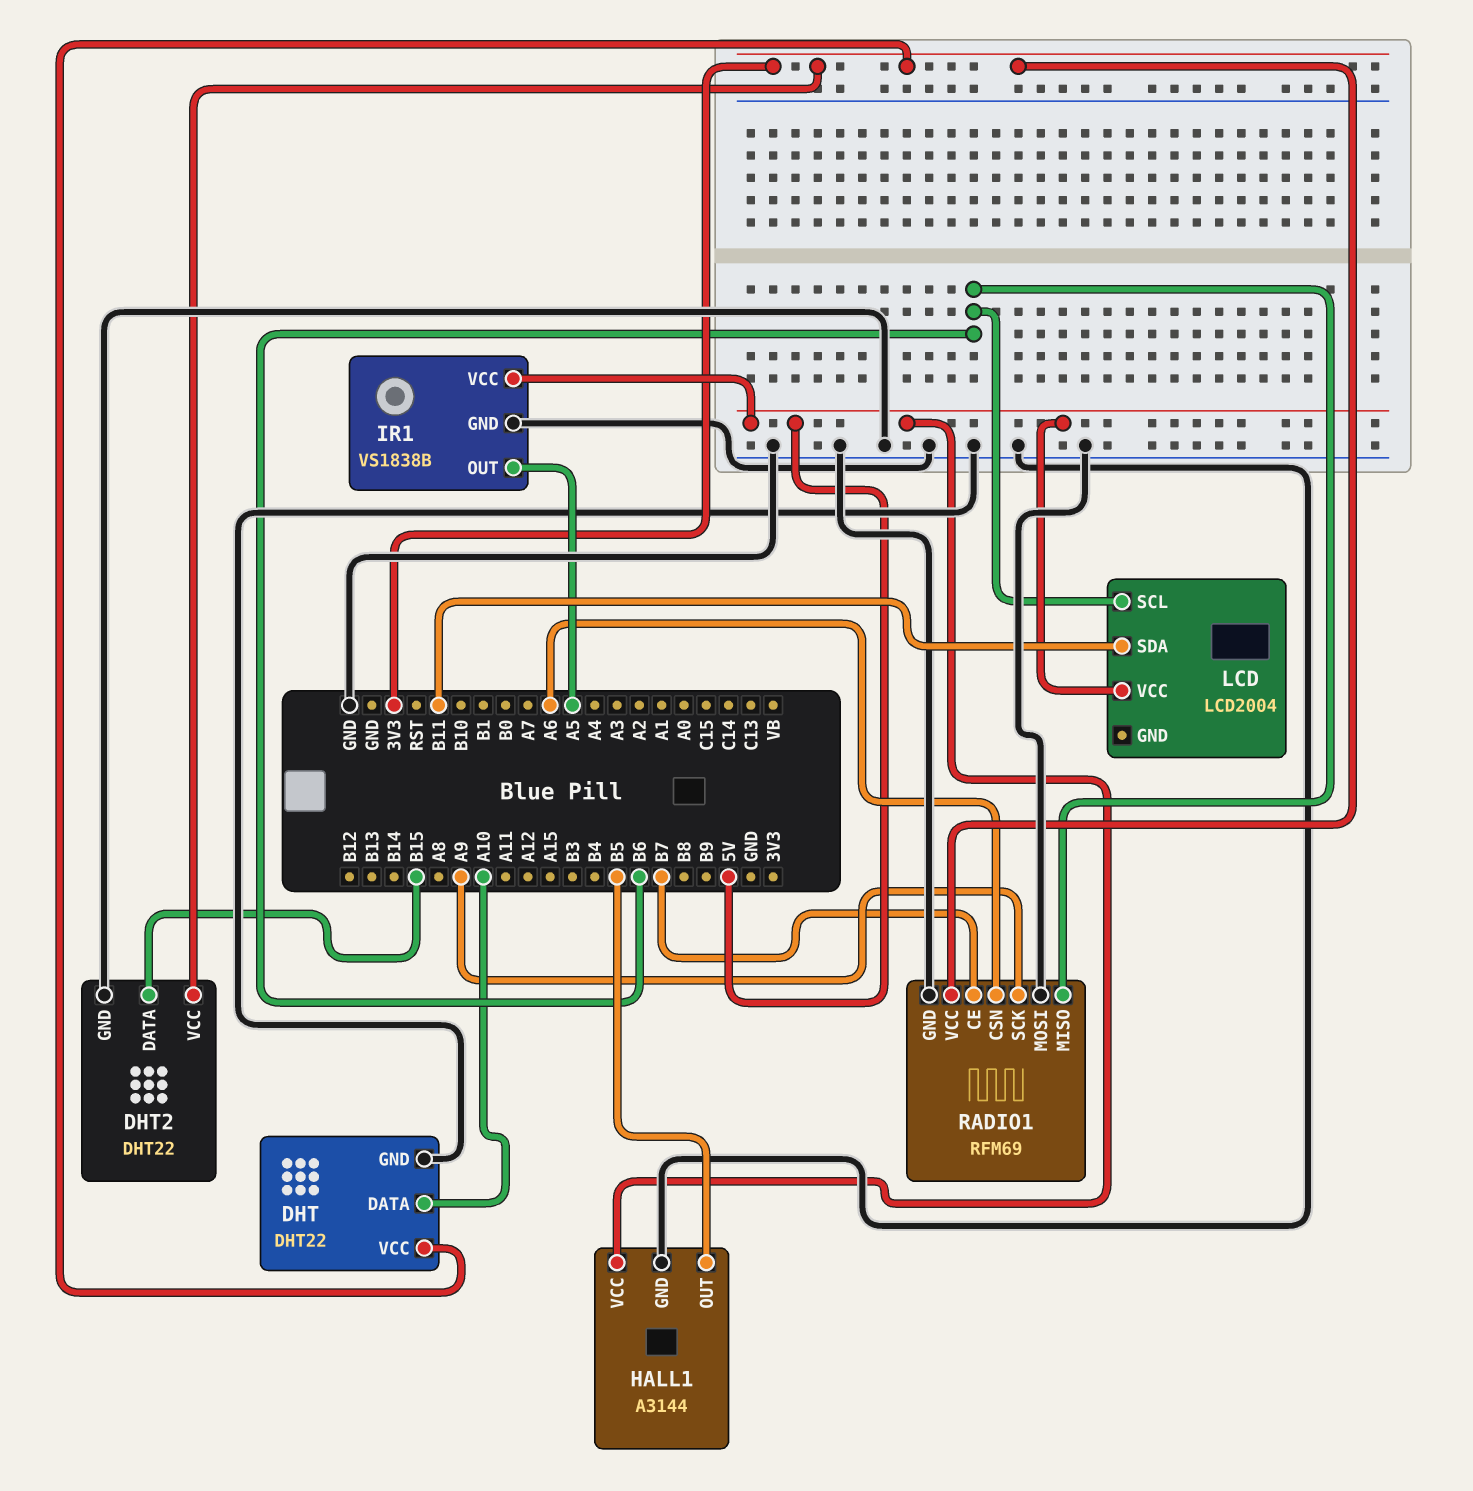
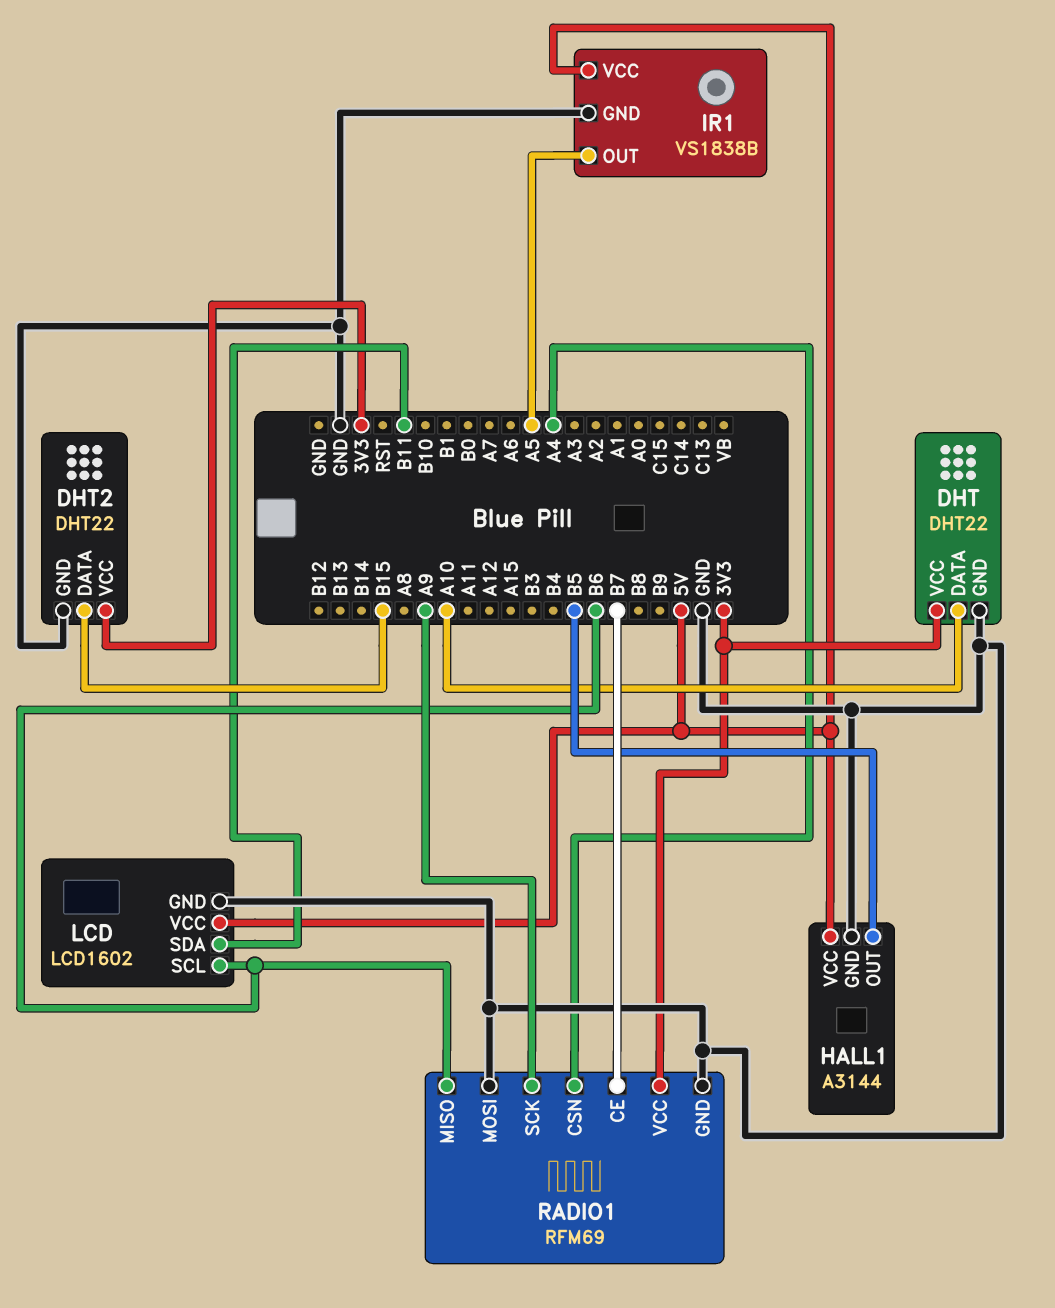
LCD: LCD2004 -> LCD1602
LCD pin GND: none -> GND
RADIO1 pin CSN: A6 -> A4

